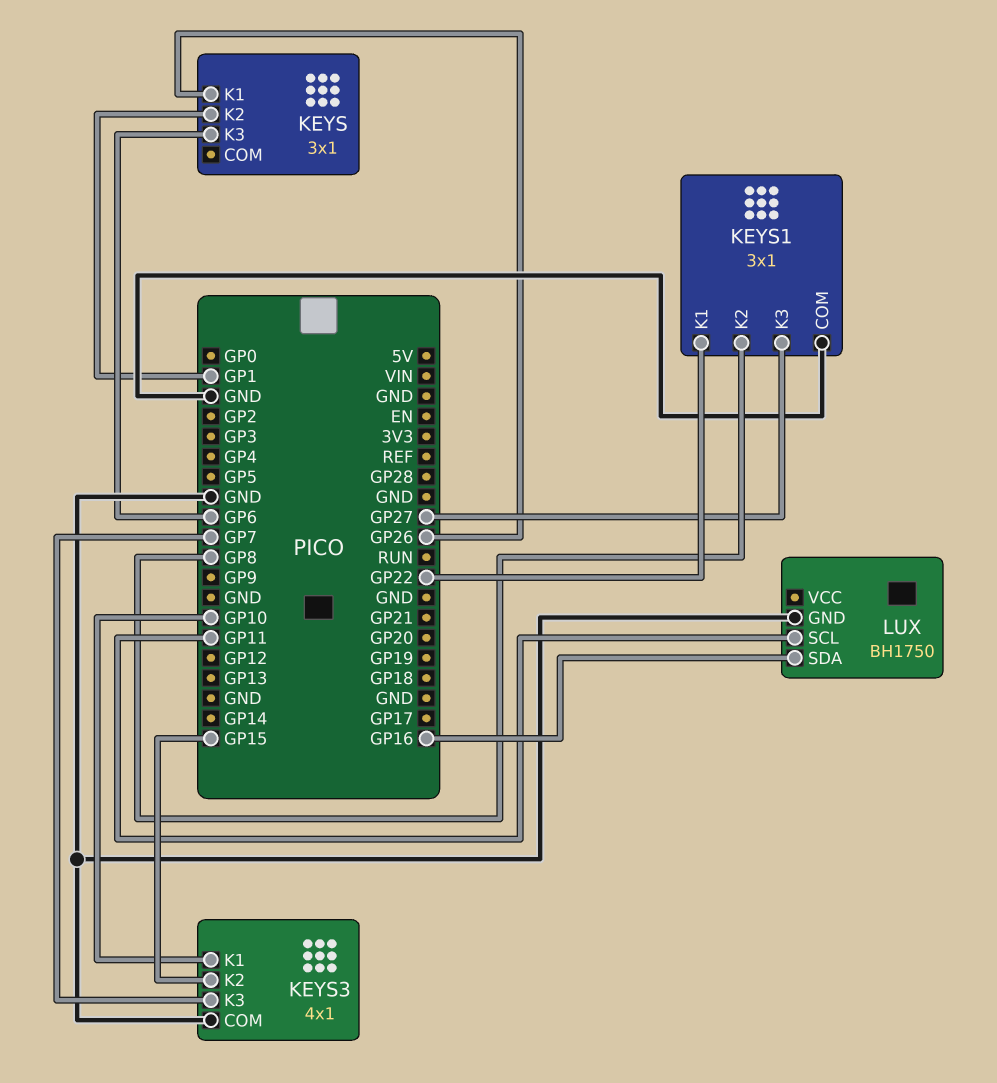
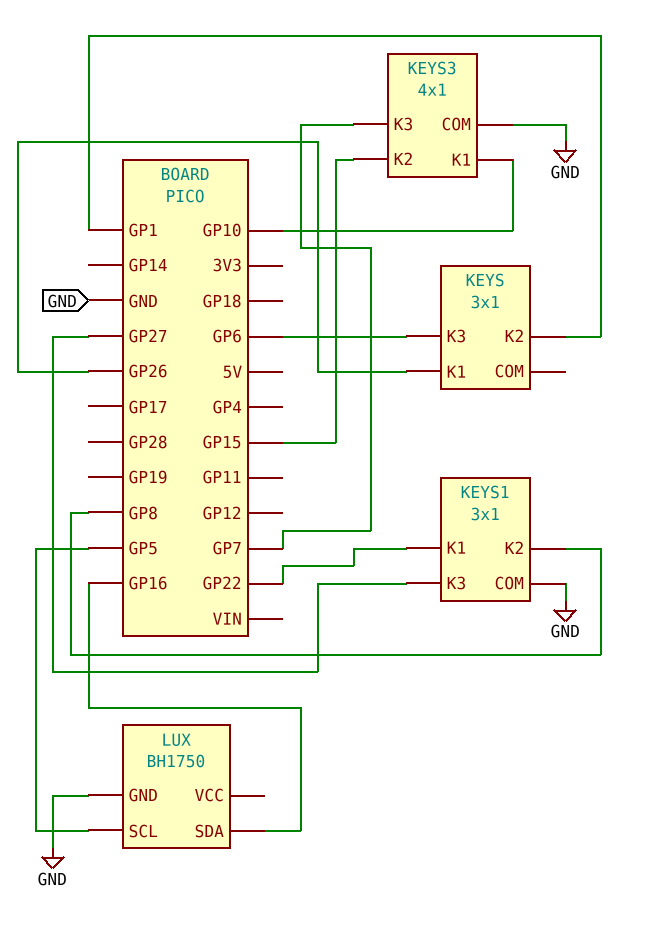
LUX pin SCL: GP11 -> GP5

